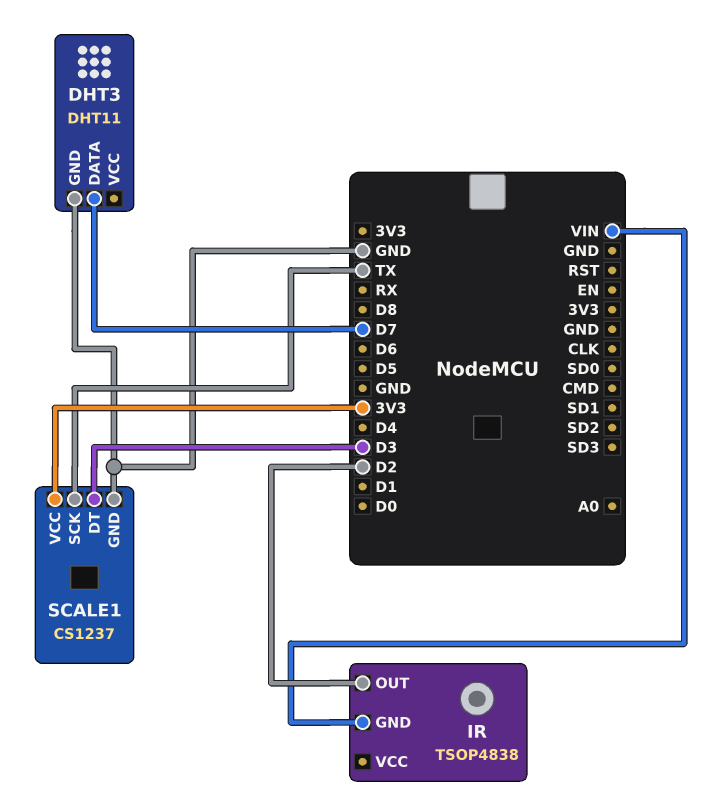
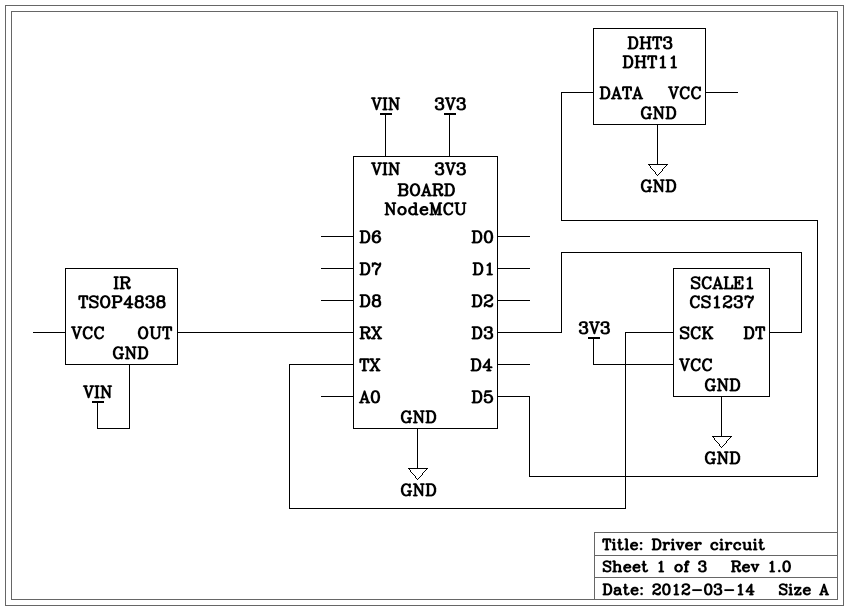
DHT3 pin DATA: D7 -> D5
IR pin OUT: D2 -> RX

